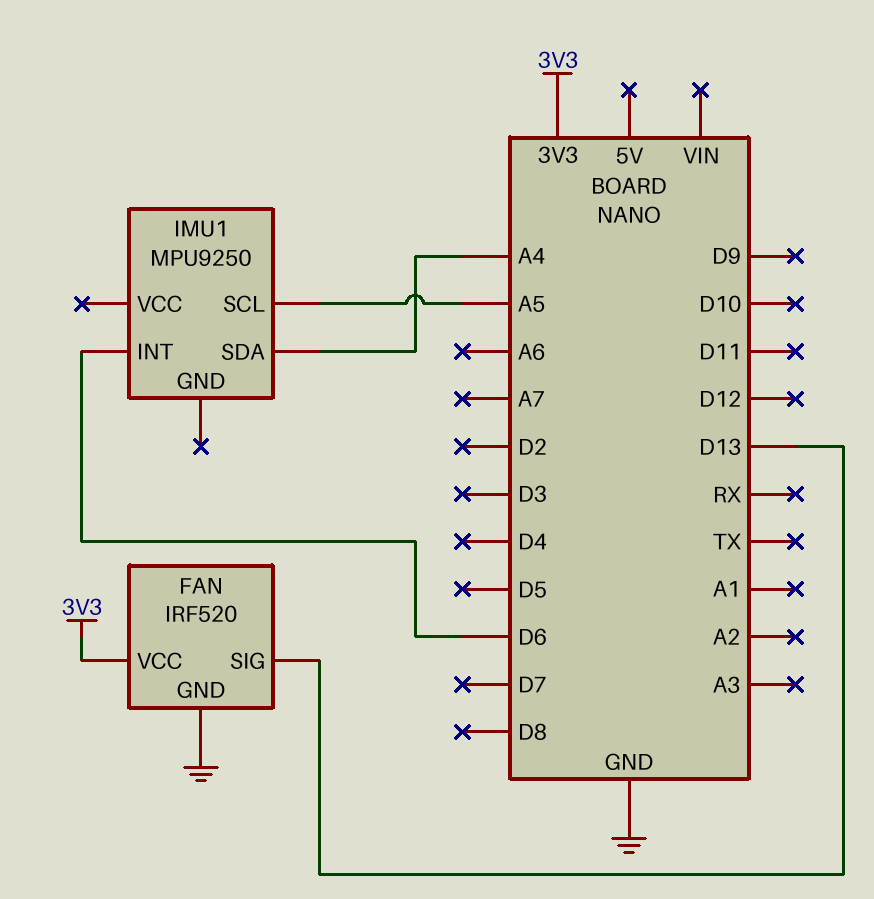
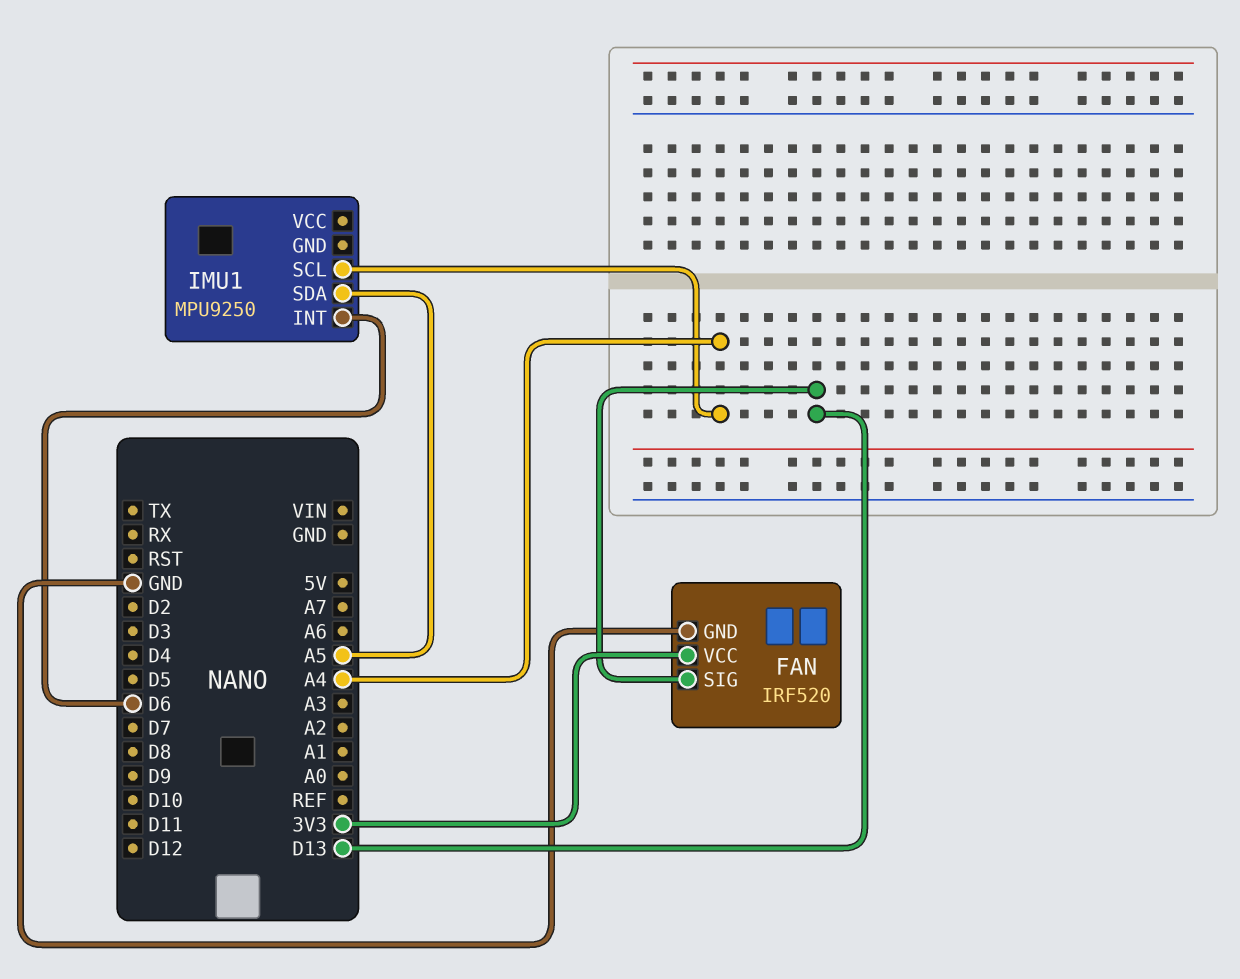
IMU1 pin SCL: A5 -> A4
IMU1 pin SDA: A4 -> A5

